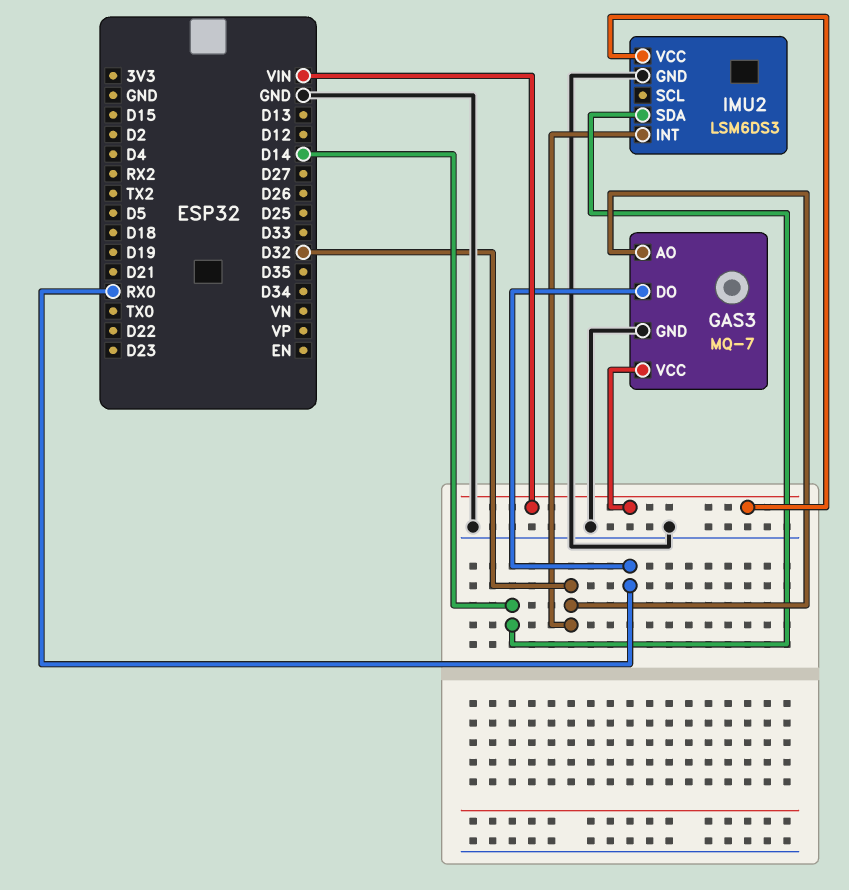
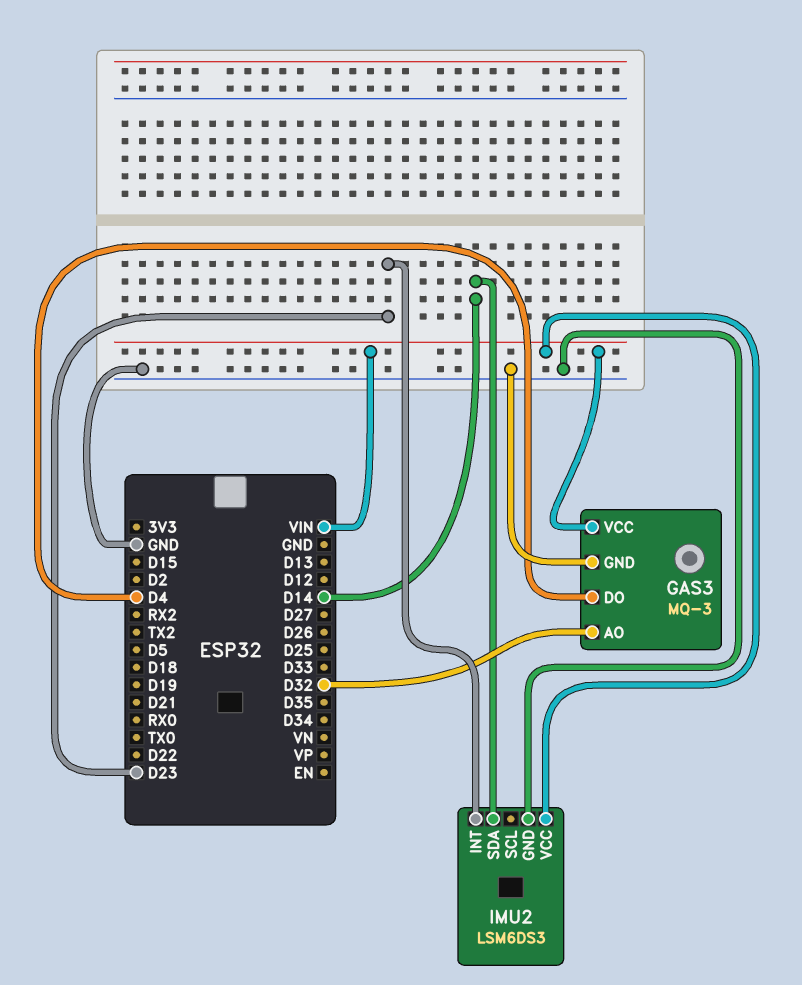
GAS3: MQ-7 -> MQ-3
GAS3 pin DO: RX0 -> D4
IMU2 pin INT: D32 -> D23

